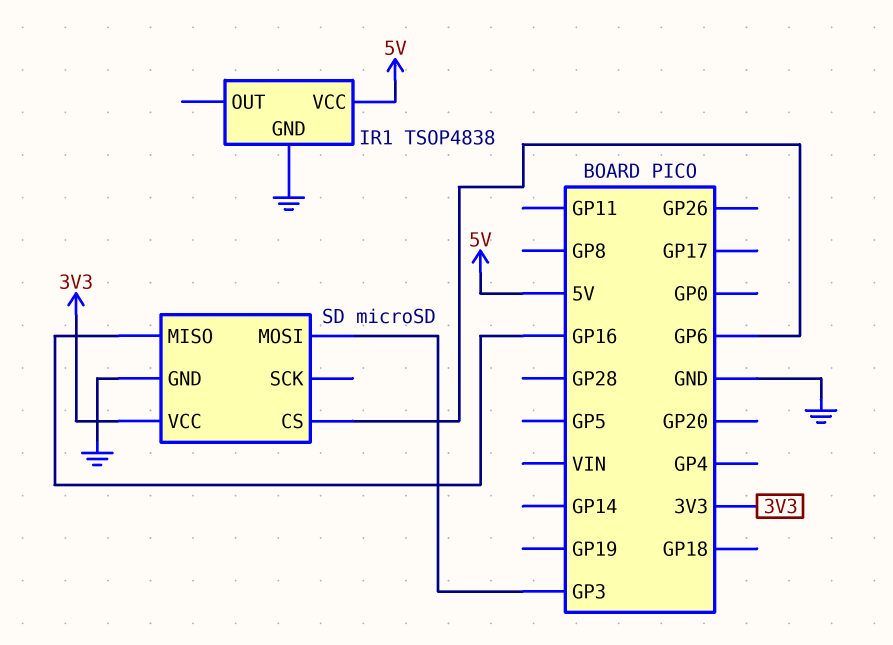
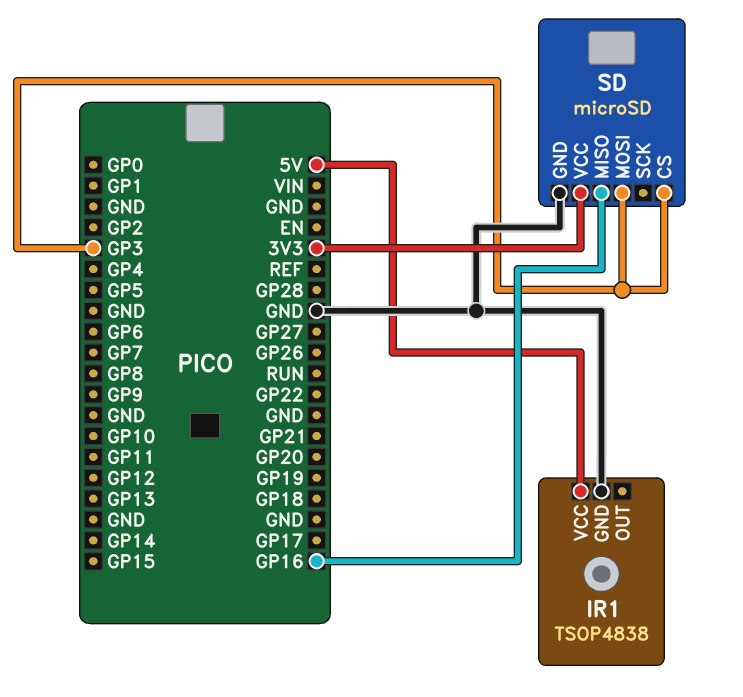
SD pin CS: GP6 -> GP3

